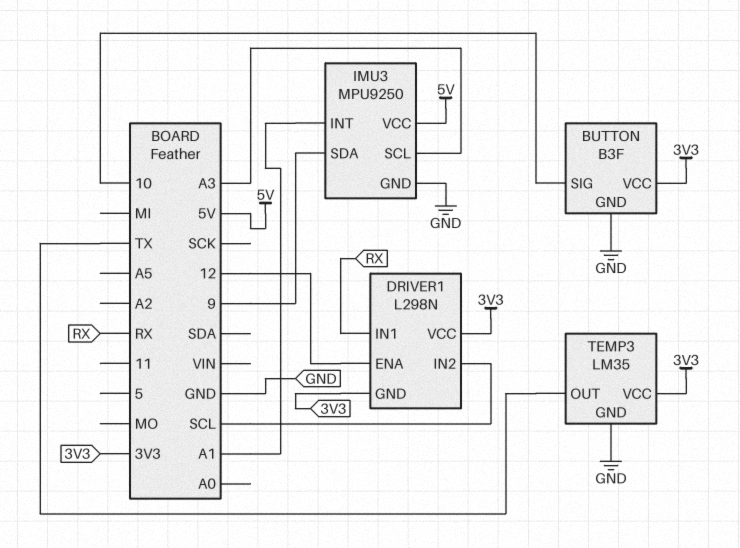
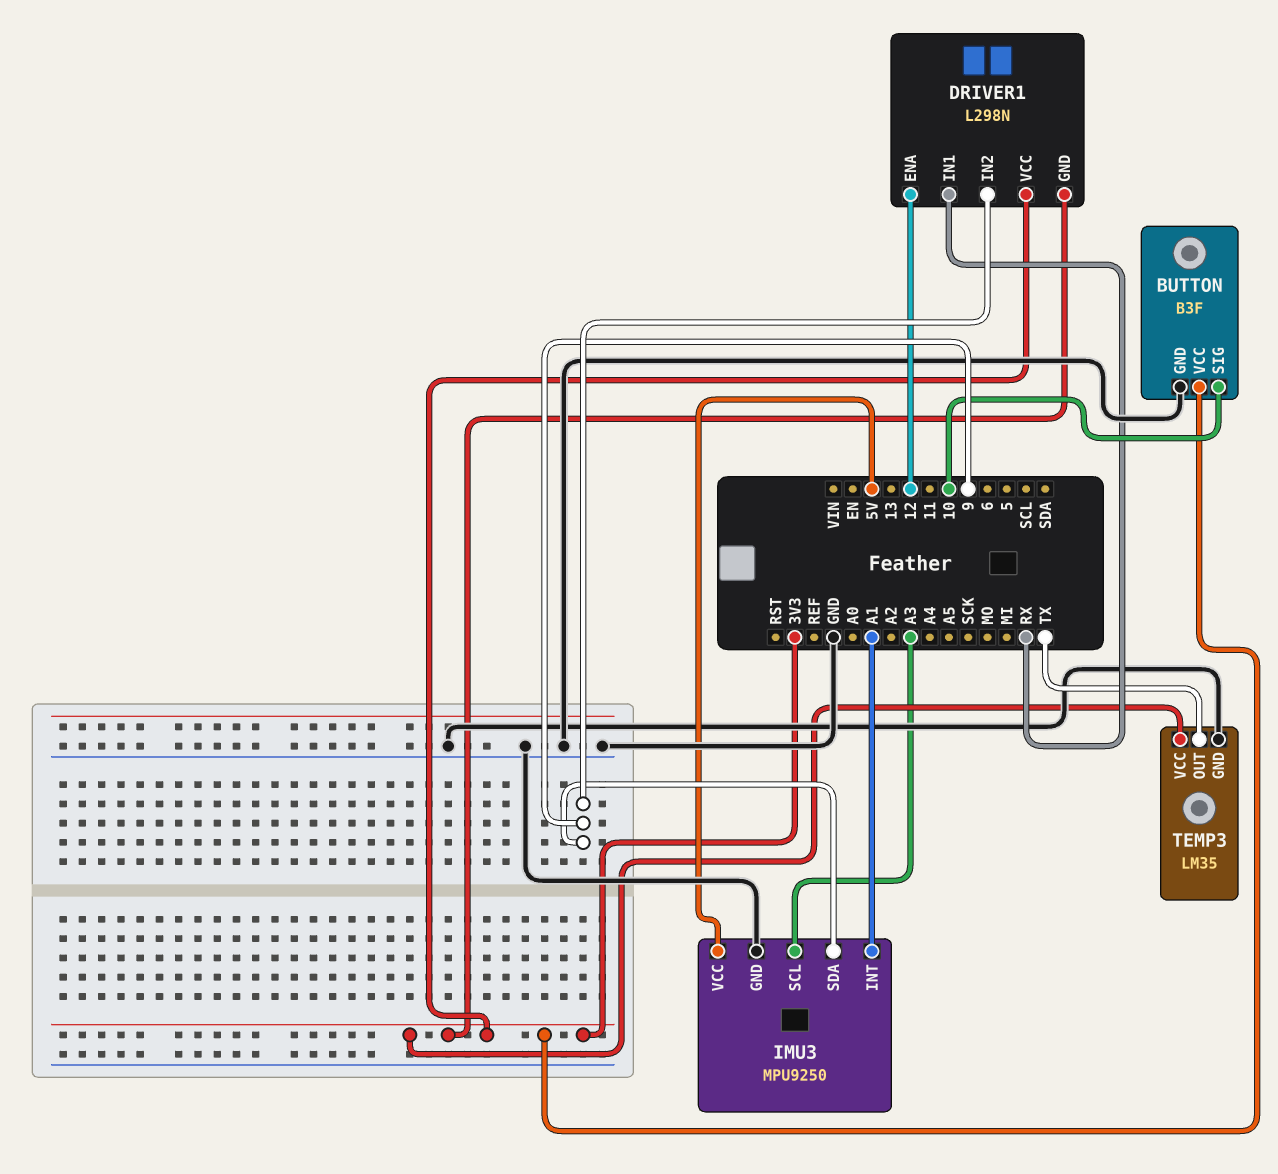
DRIVER1 pin IN2: SCL -> 9

